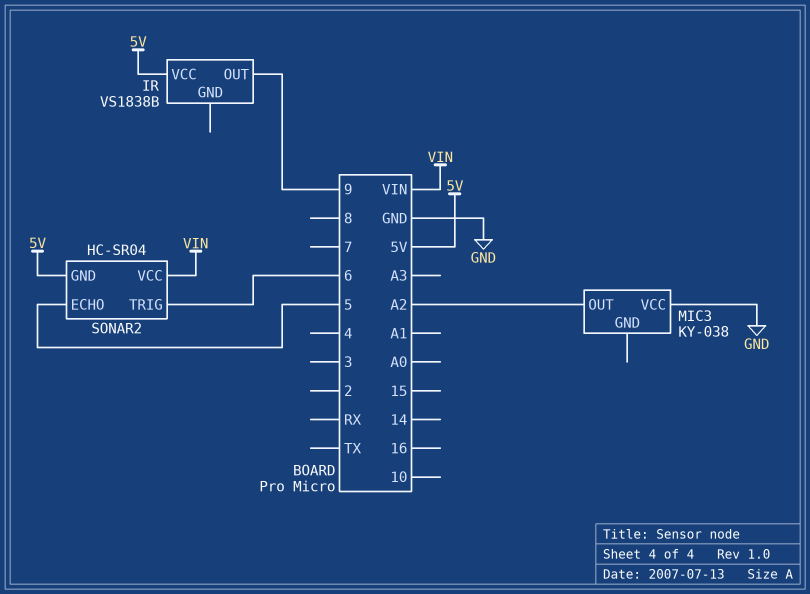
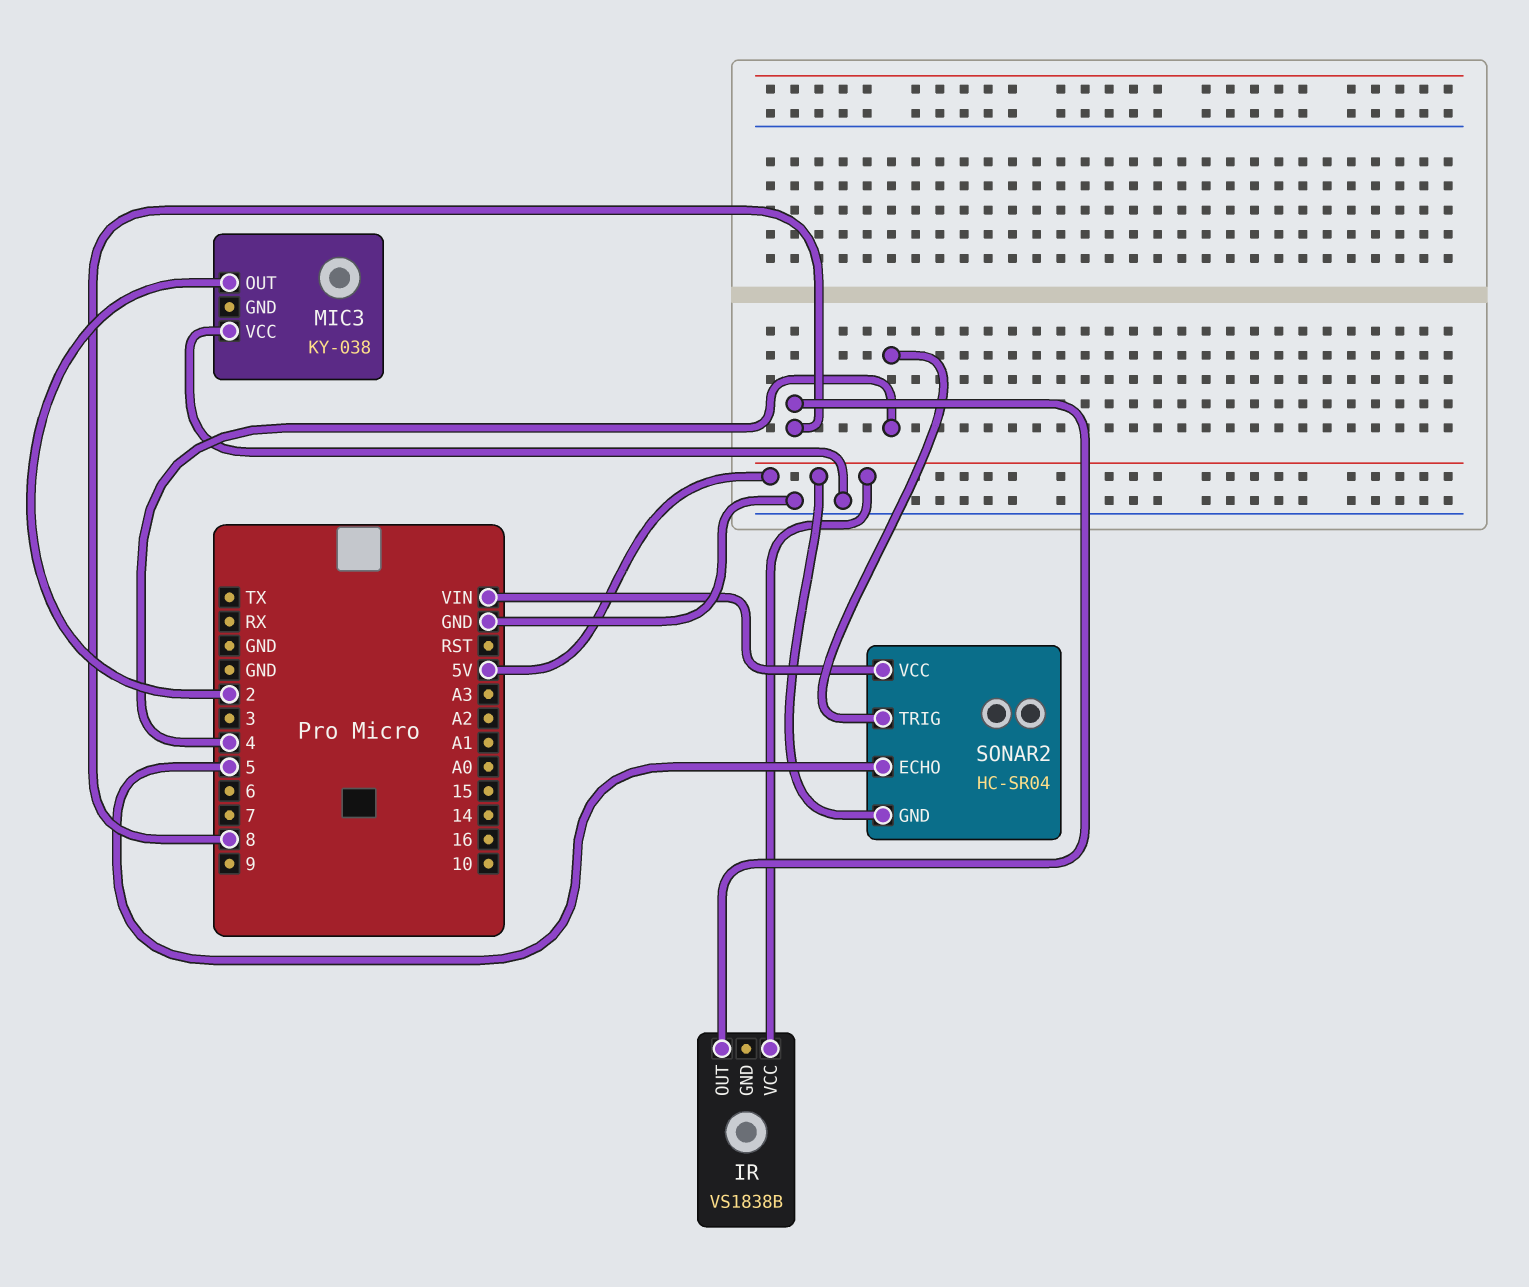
IR pin OUT: 9 -> 8
MIC3 pin OUT: A2 -> 2
SONAR2 pin TRIG: 6 -> 4

